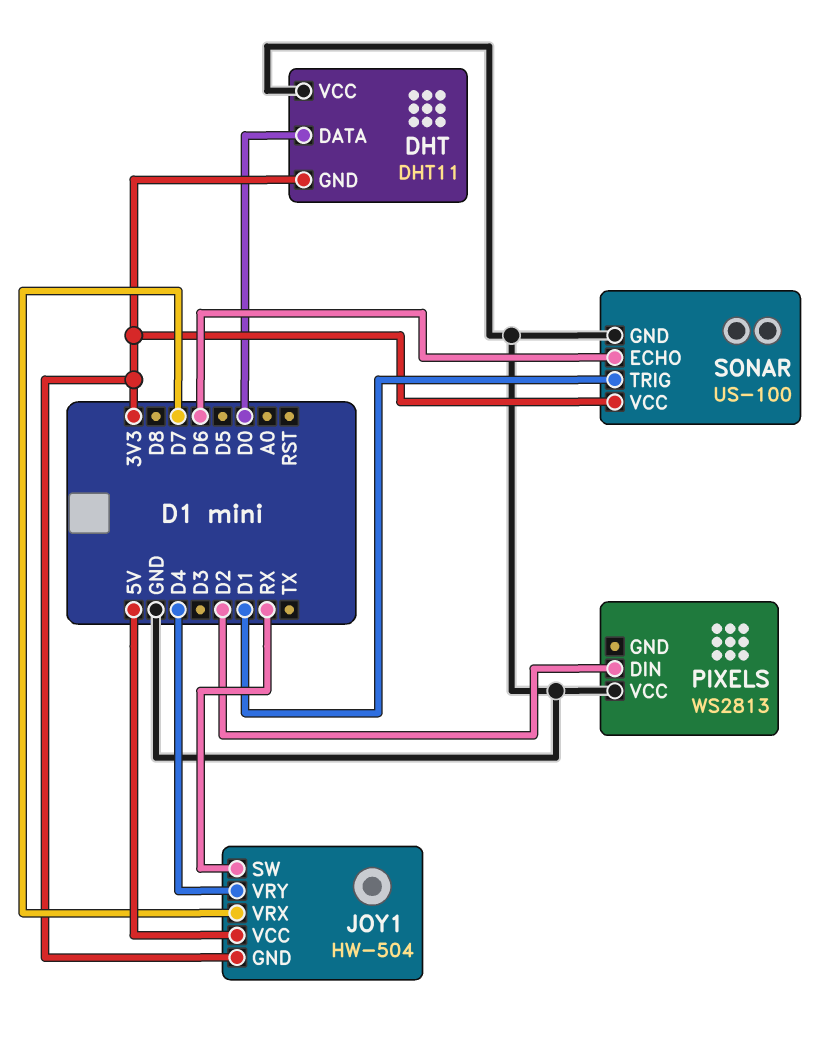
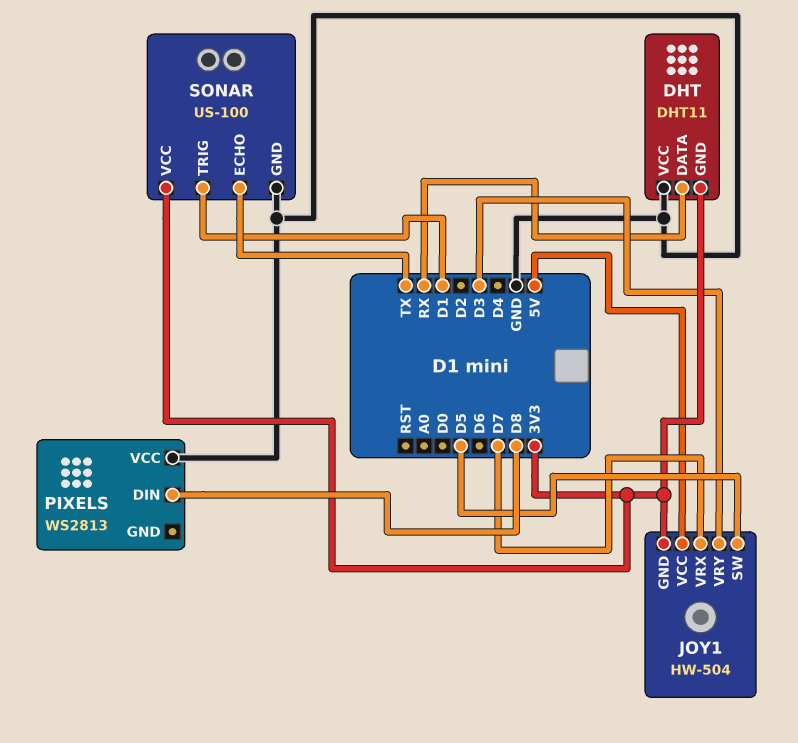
DHT pin DATA: D0 -> RX
JOY1 pin SW: RX -> D5
JOY1 pin VRY: D4 -> D3
PIXELS pin DIN: D2 -> D8
SONAR pin ECHO: D6 -> TX

